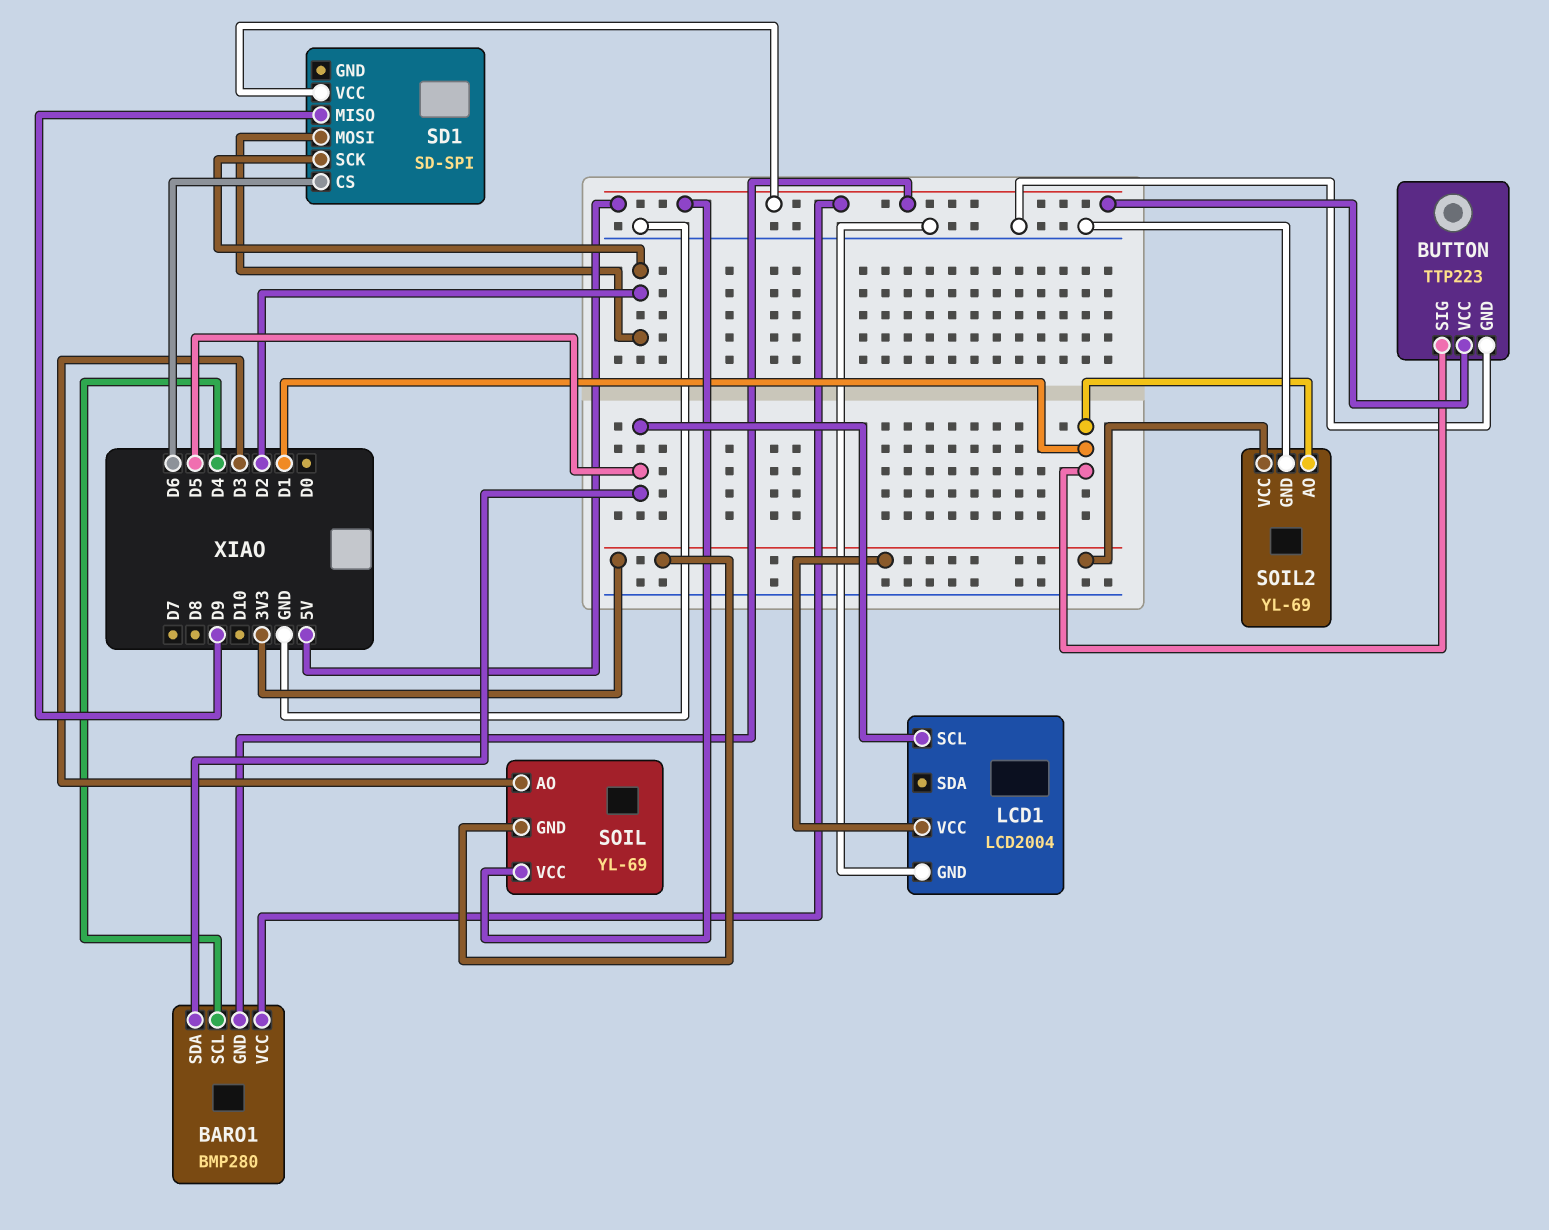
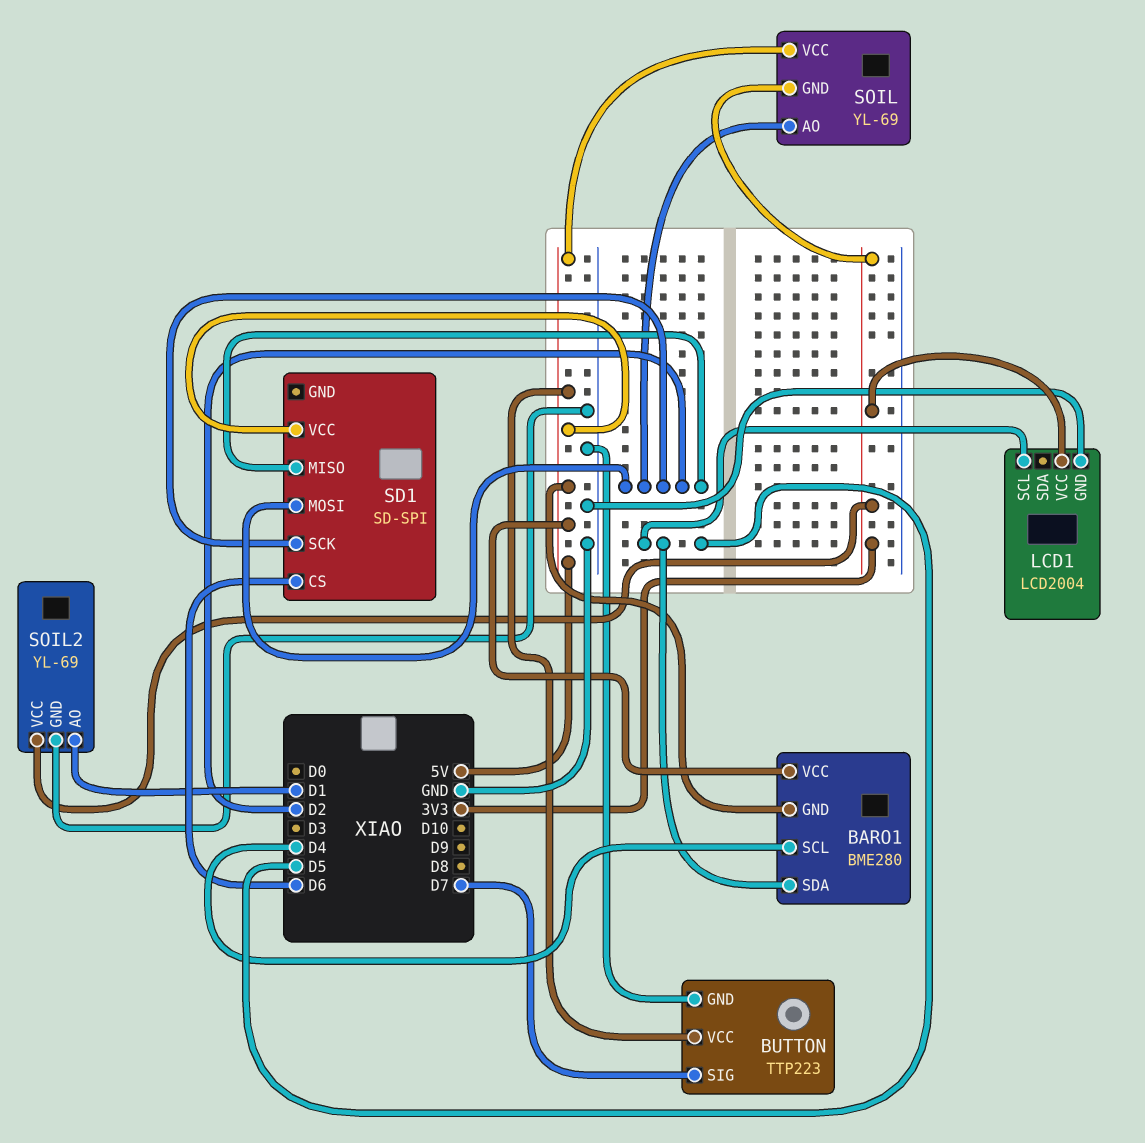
BARO1: BMP280 -> BME280
BUTTON pin SIG: D1 -> D7
SD1 pin MISO: D9 -> D2
SOIL pin AO: D3 -> D2

